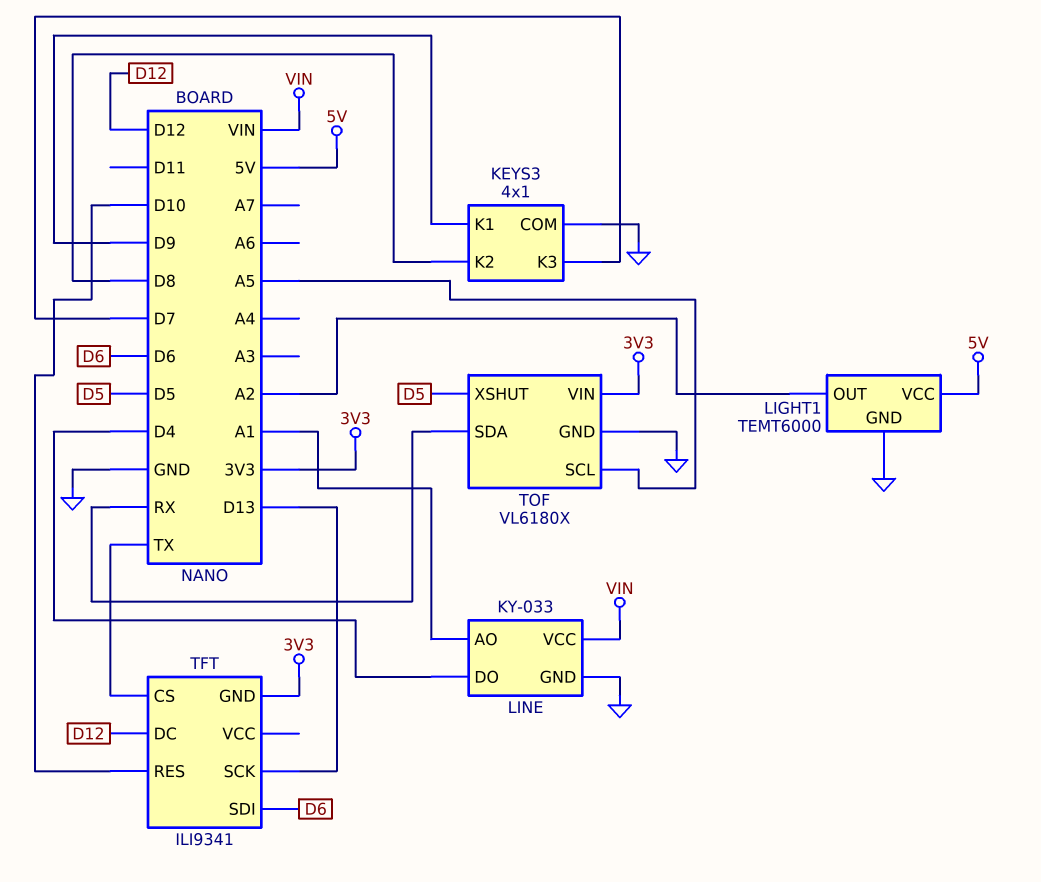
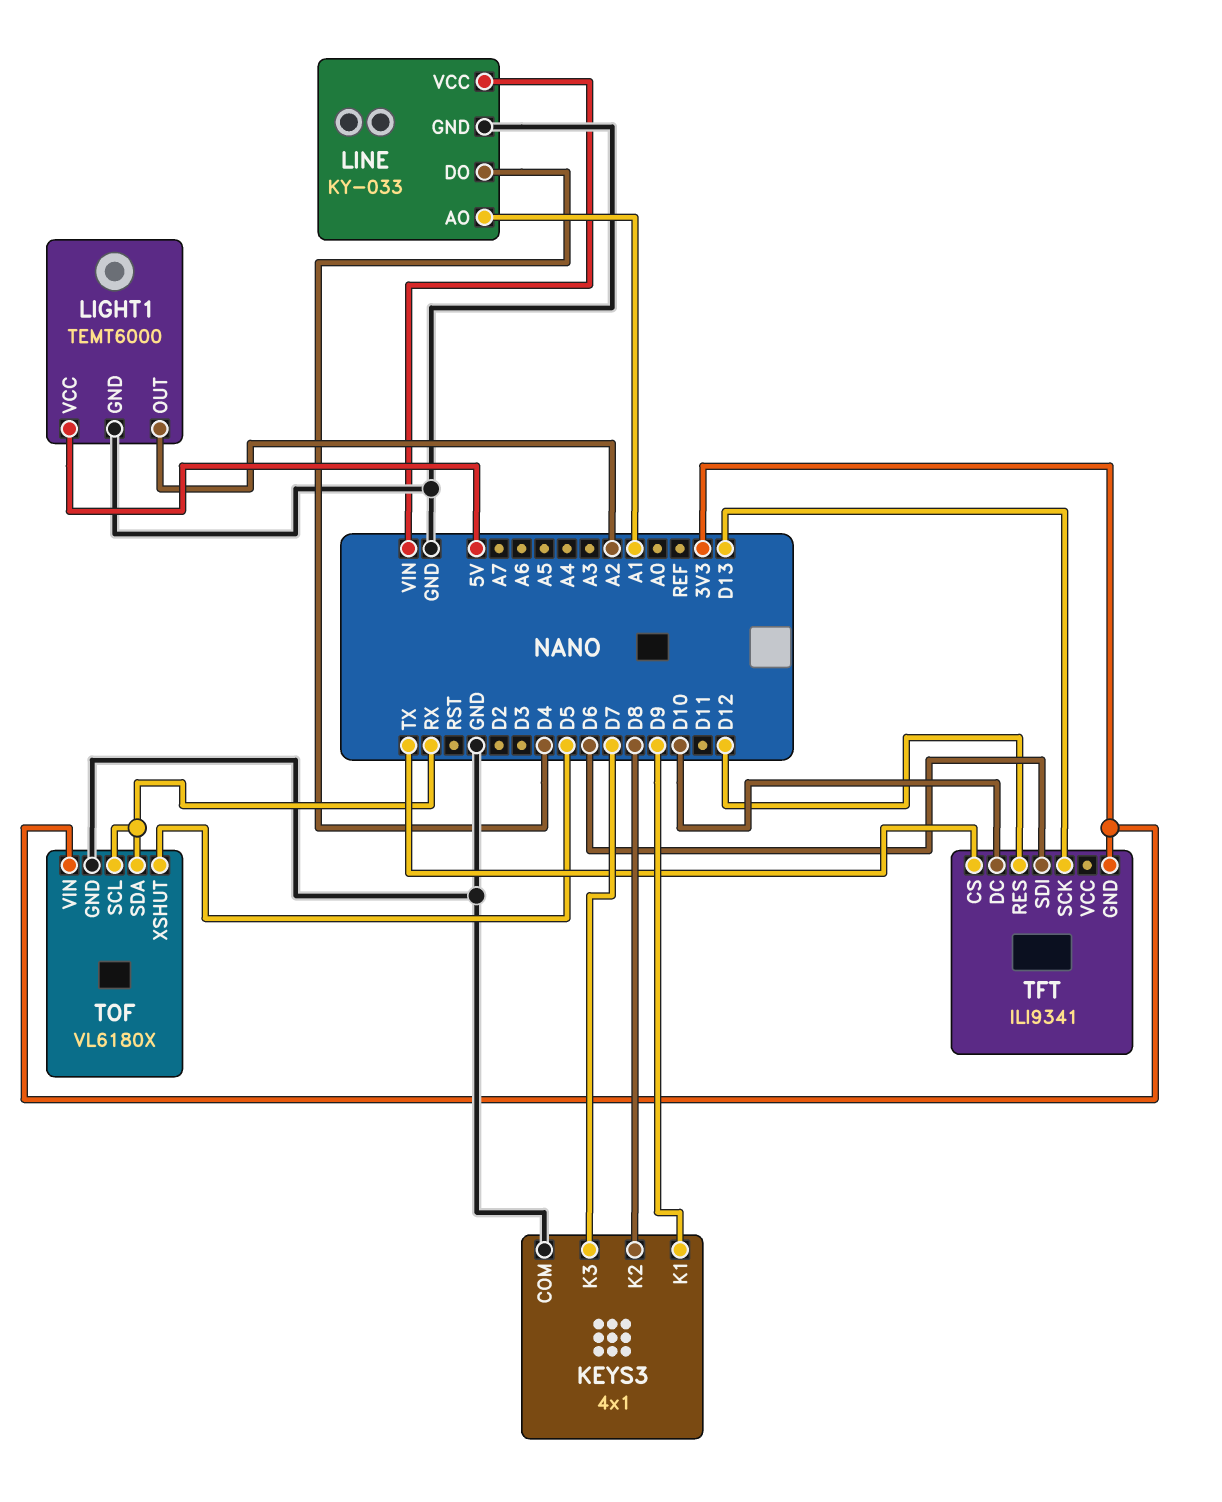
TFT pin DC: D12 -> D10
TFT pin RES: D10 -> D12
TOF pin SCL: A5 -> RX

